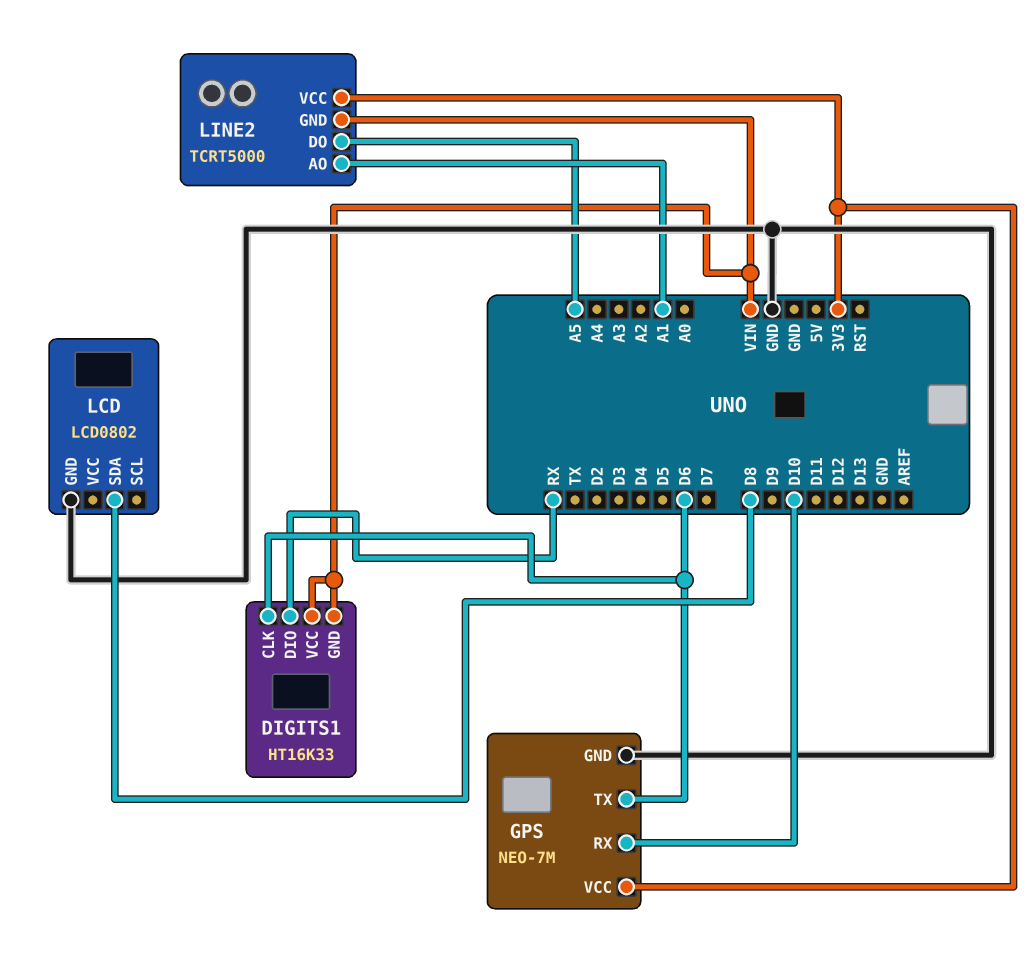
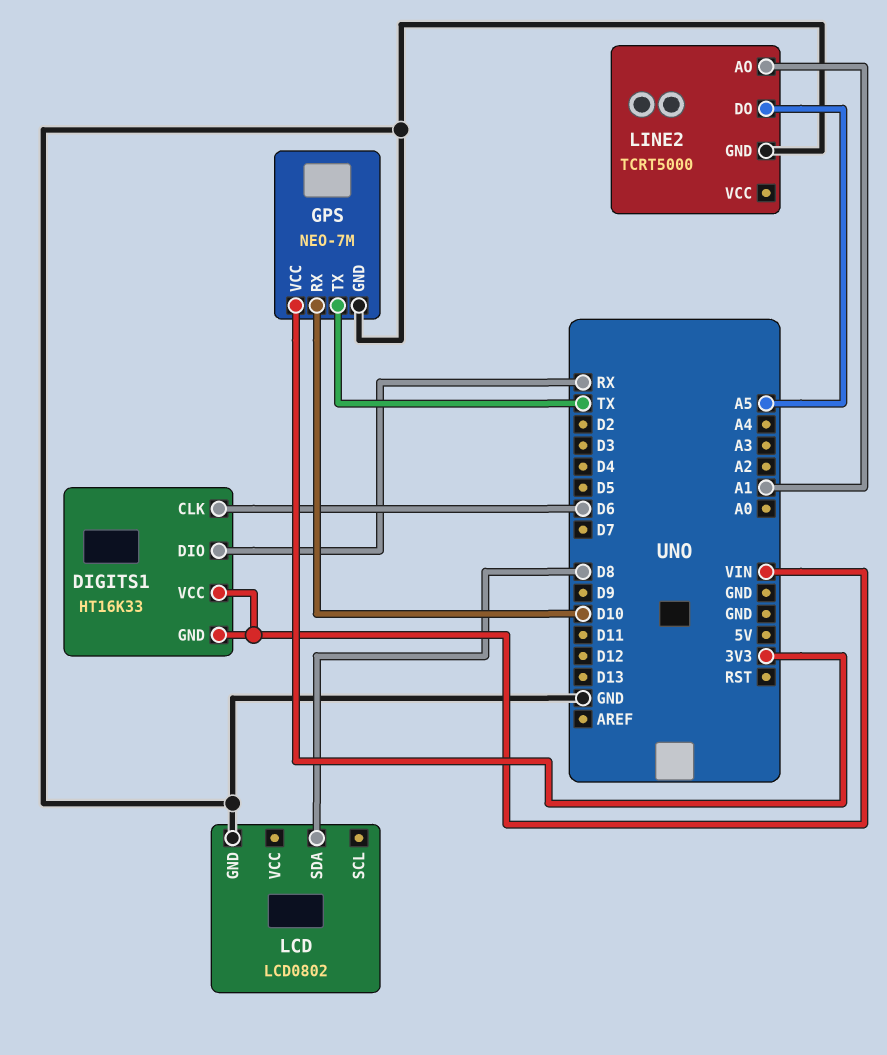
GPS pin TX: D6 -> TX
LINE2 pin GND: VIN -> GND
LINE2 pin VCC: 3V3 -> none

